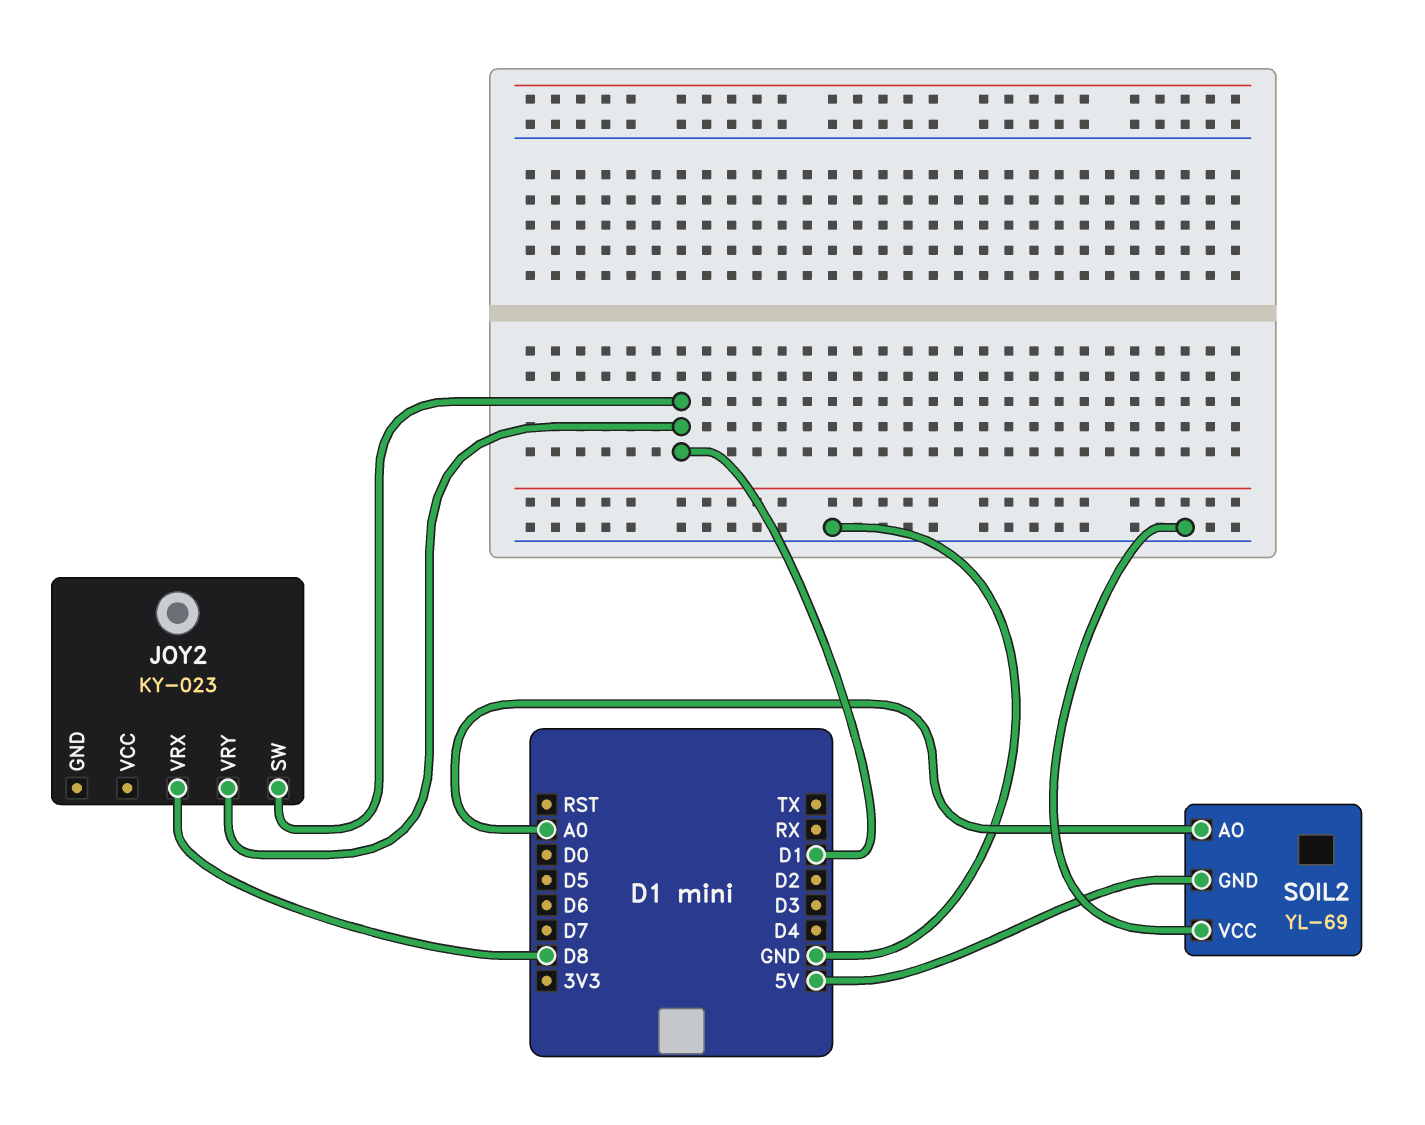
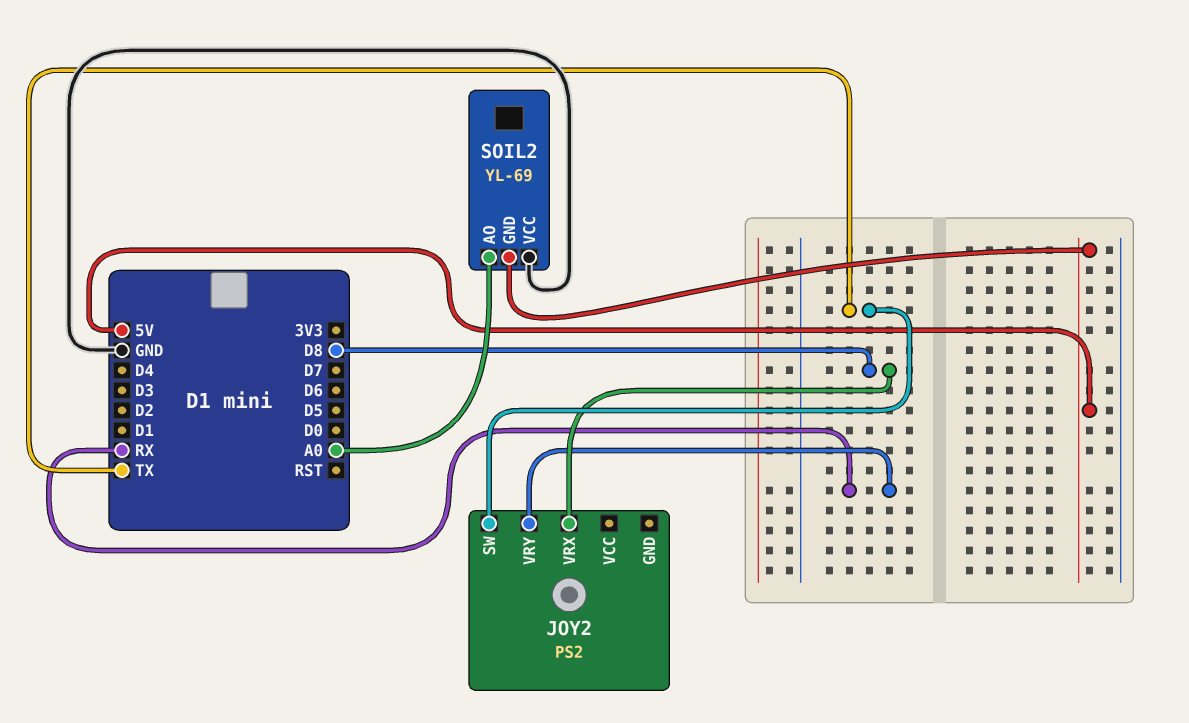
JOY2: KY-023 -> PS2
JOY2 pin SW: D1 -> TX
JOY2 pin VRY: D1 -> RX

